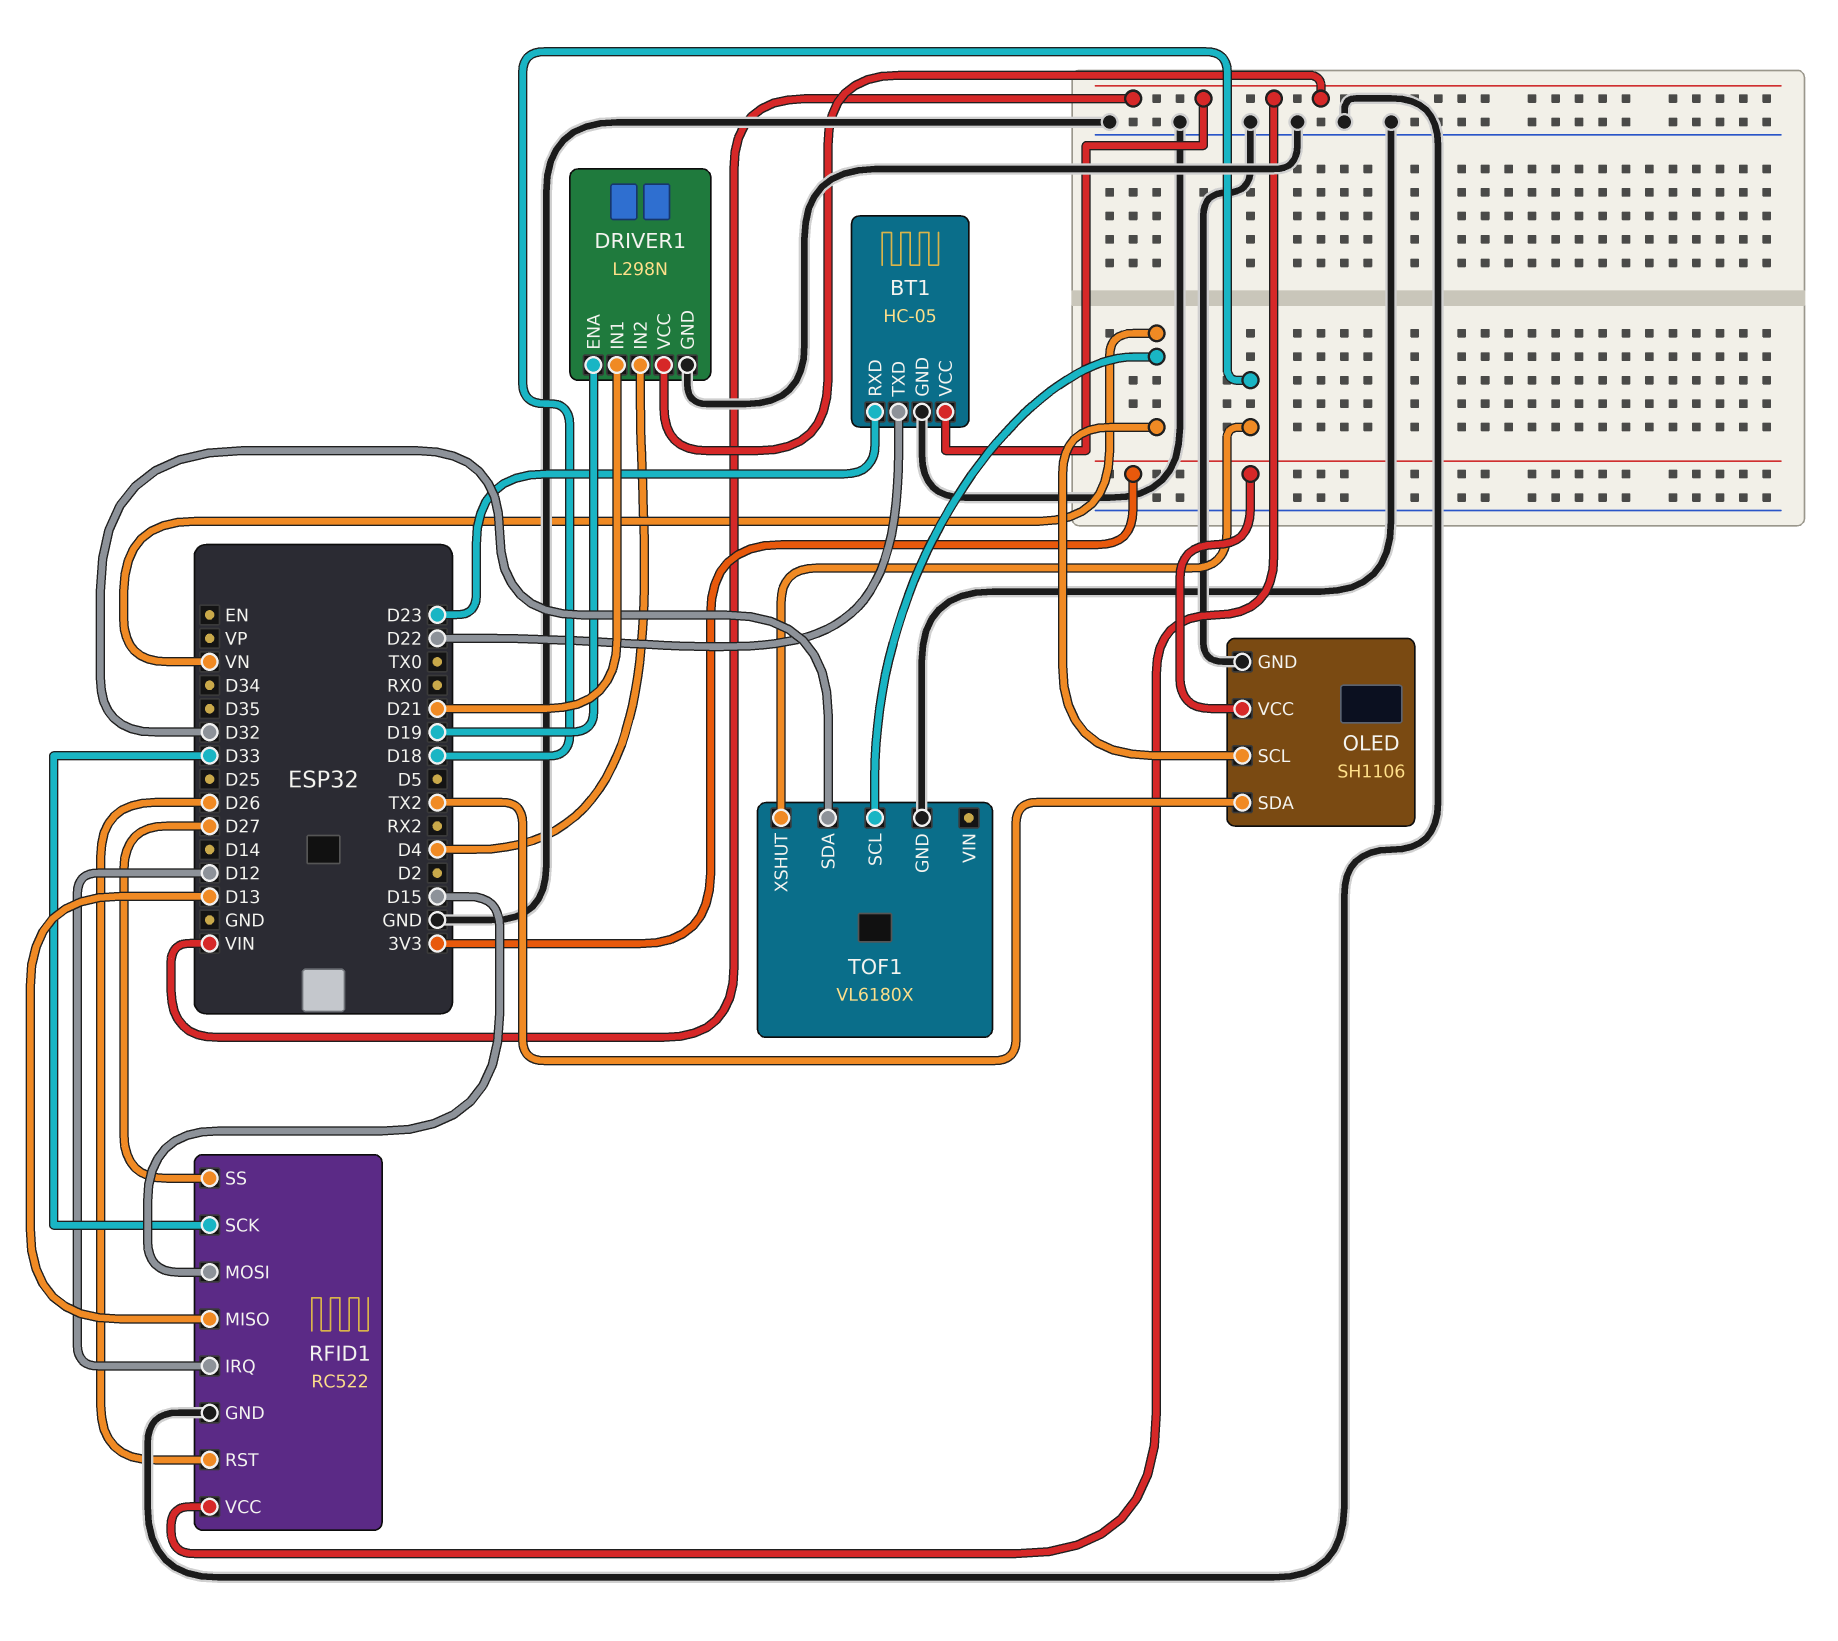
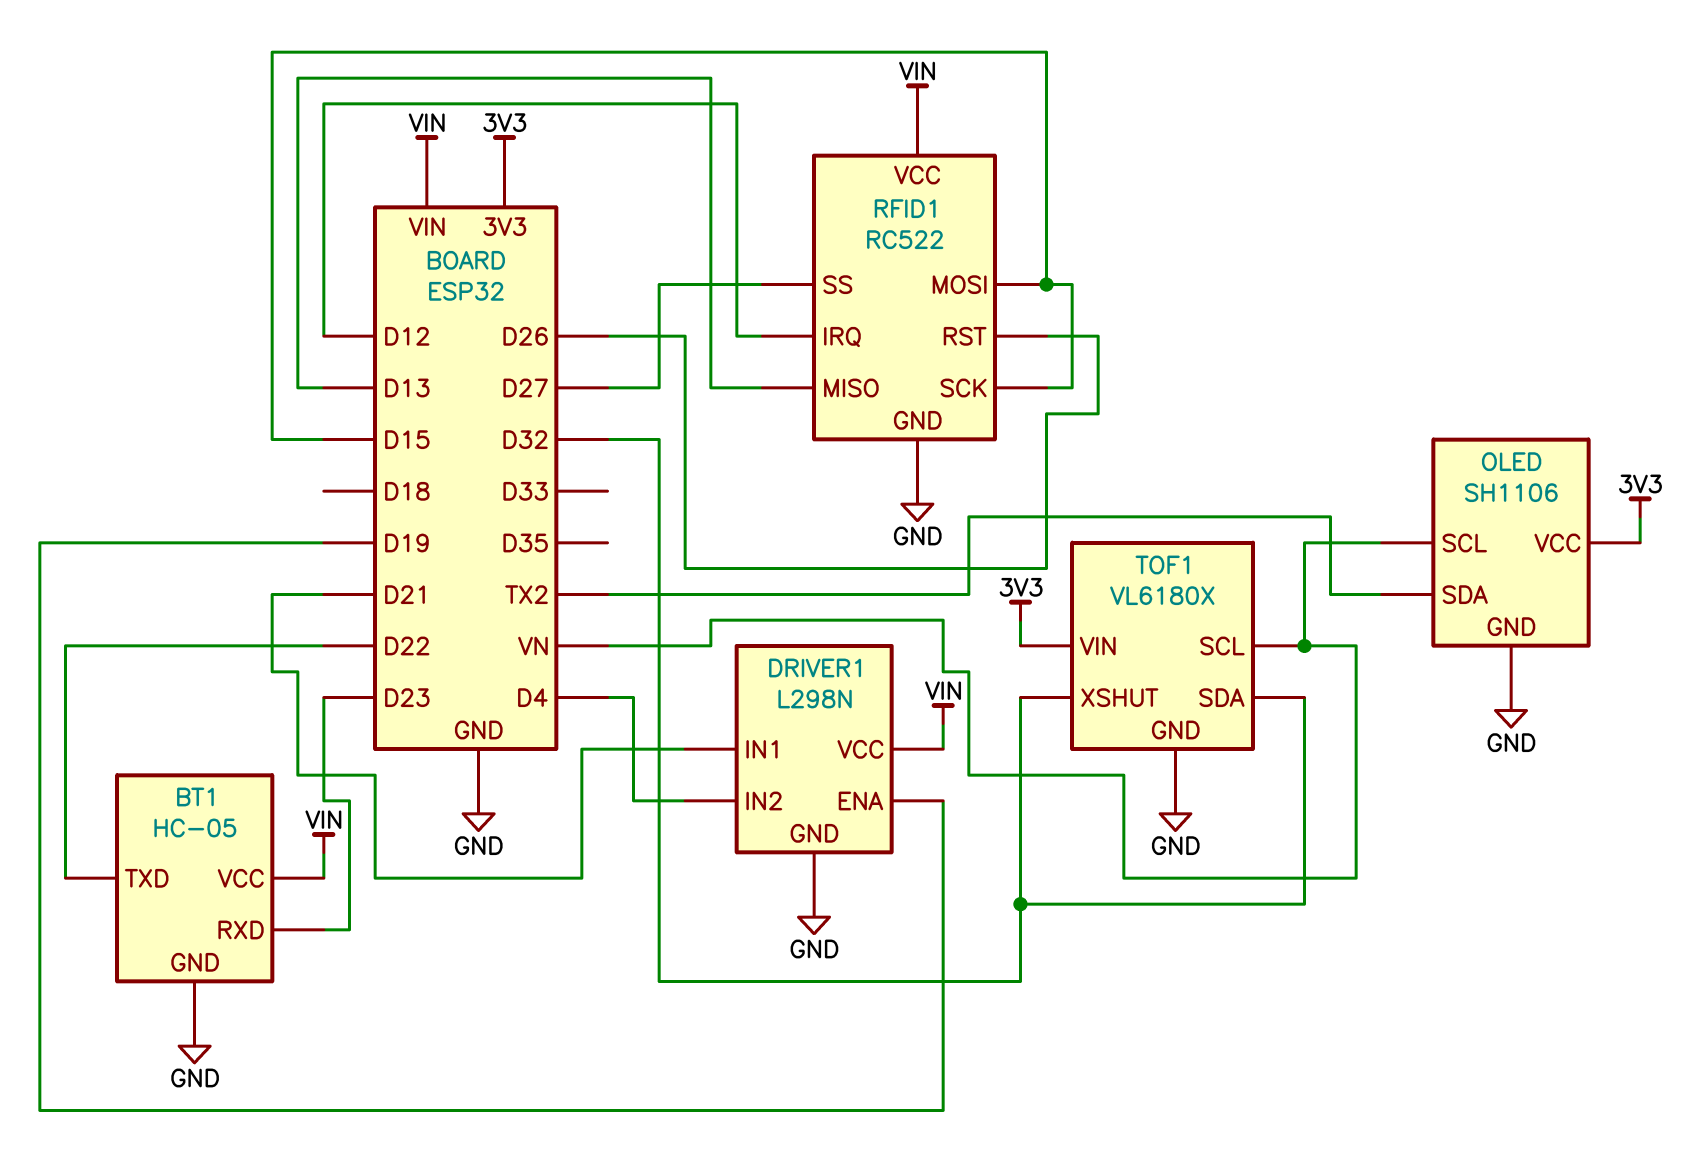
RFID1 pin SCK: D33 -> D15
TOF1 pin VIN: none -> 3V3
TOF1 pin XSHUT: D18 -> D32

